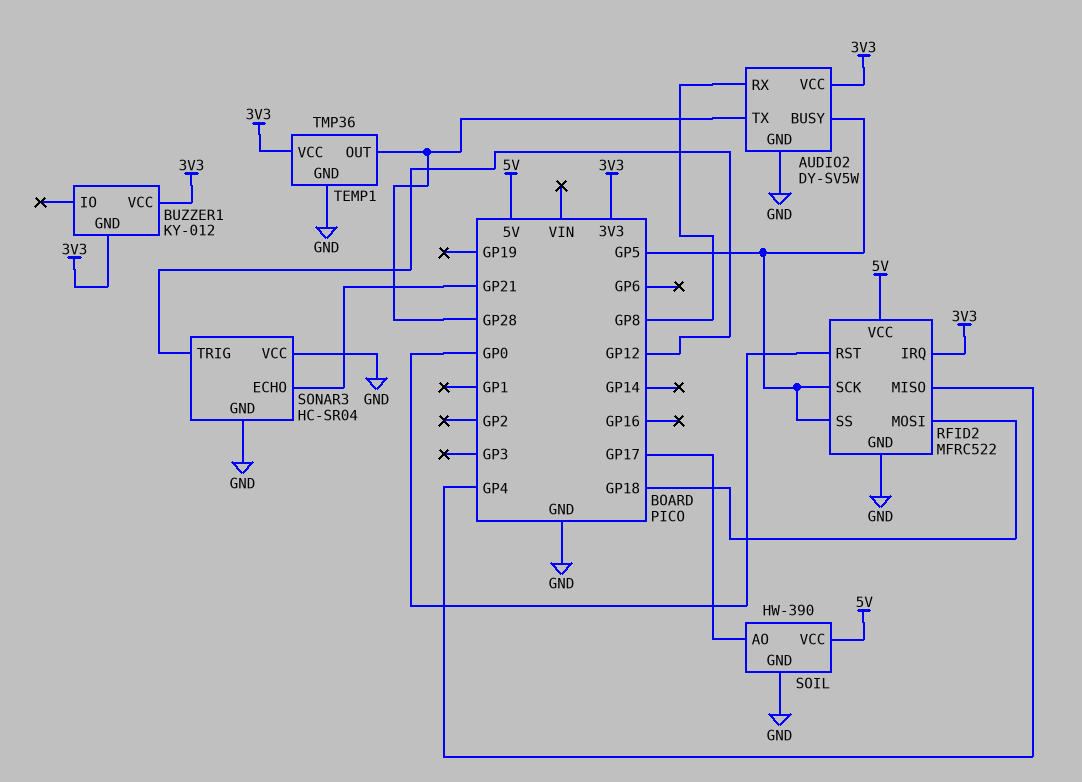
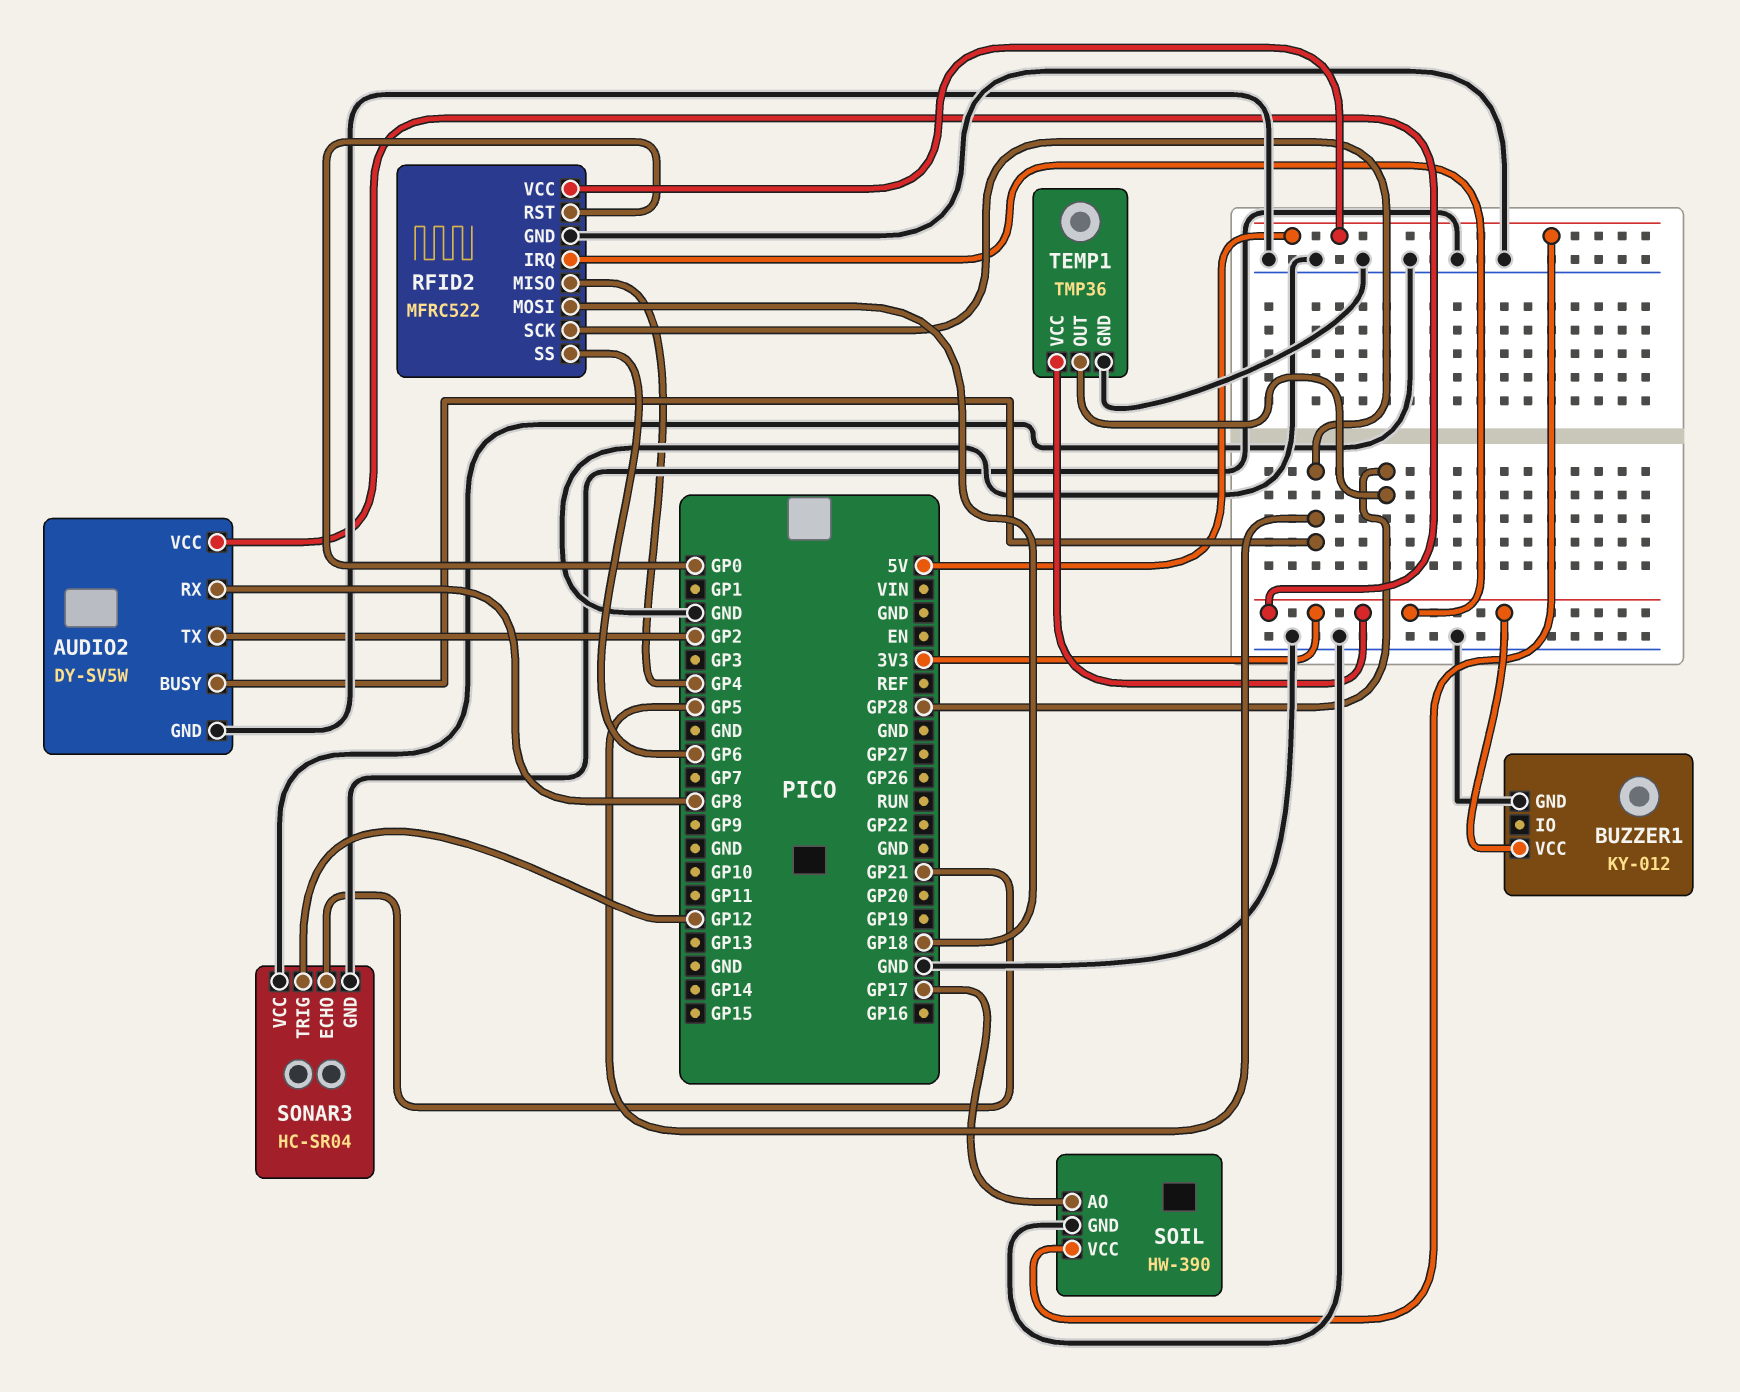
AUDIO2 pin TX: GP28 -> GP2
BUZZER1 pin GND: 3V3 -> GND
RFID2 pin SS: GP5 -> GP6

